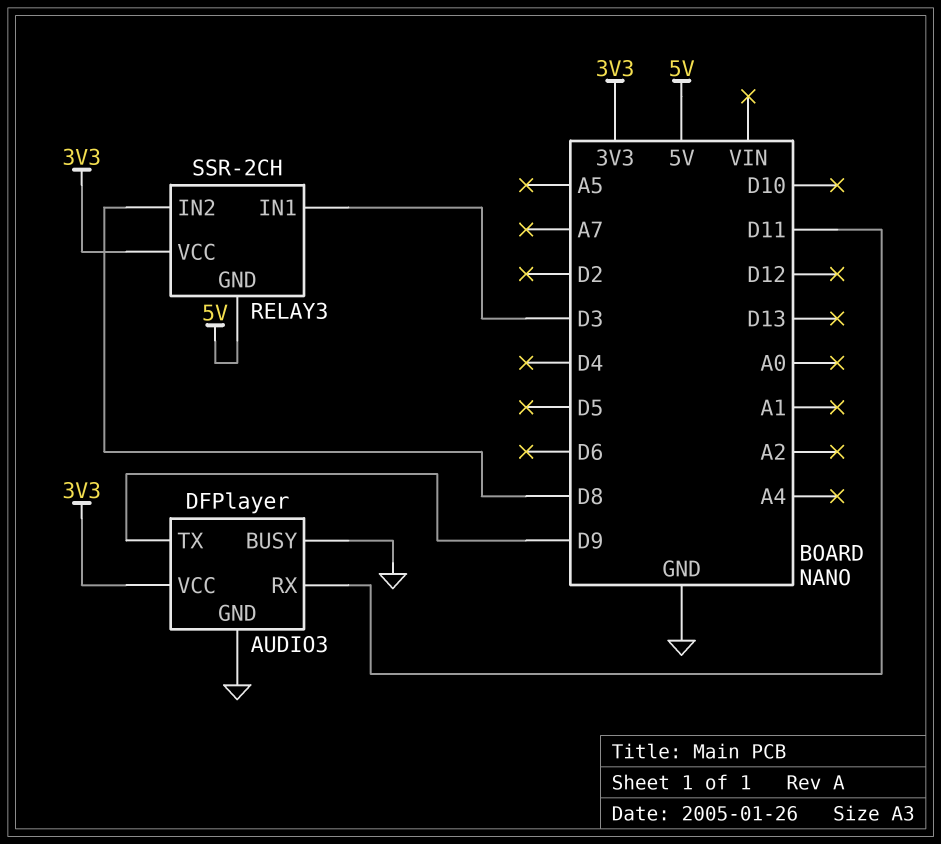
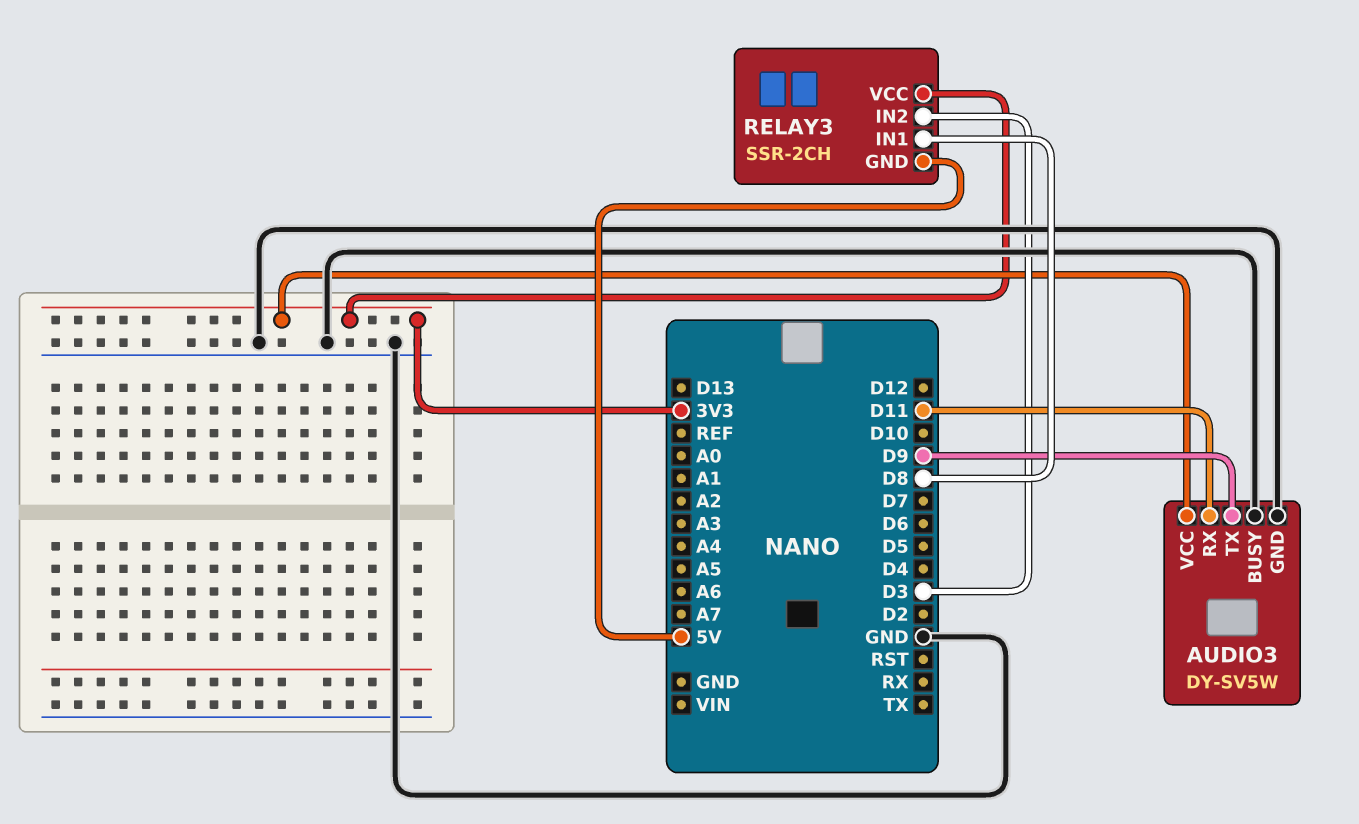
AUDIO3: DFPlayer -> DY-SV5W
RELAY3 pin IN1: D3 -> D8
RELAY3 pin IN2: D8 -> D3

